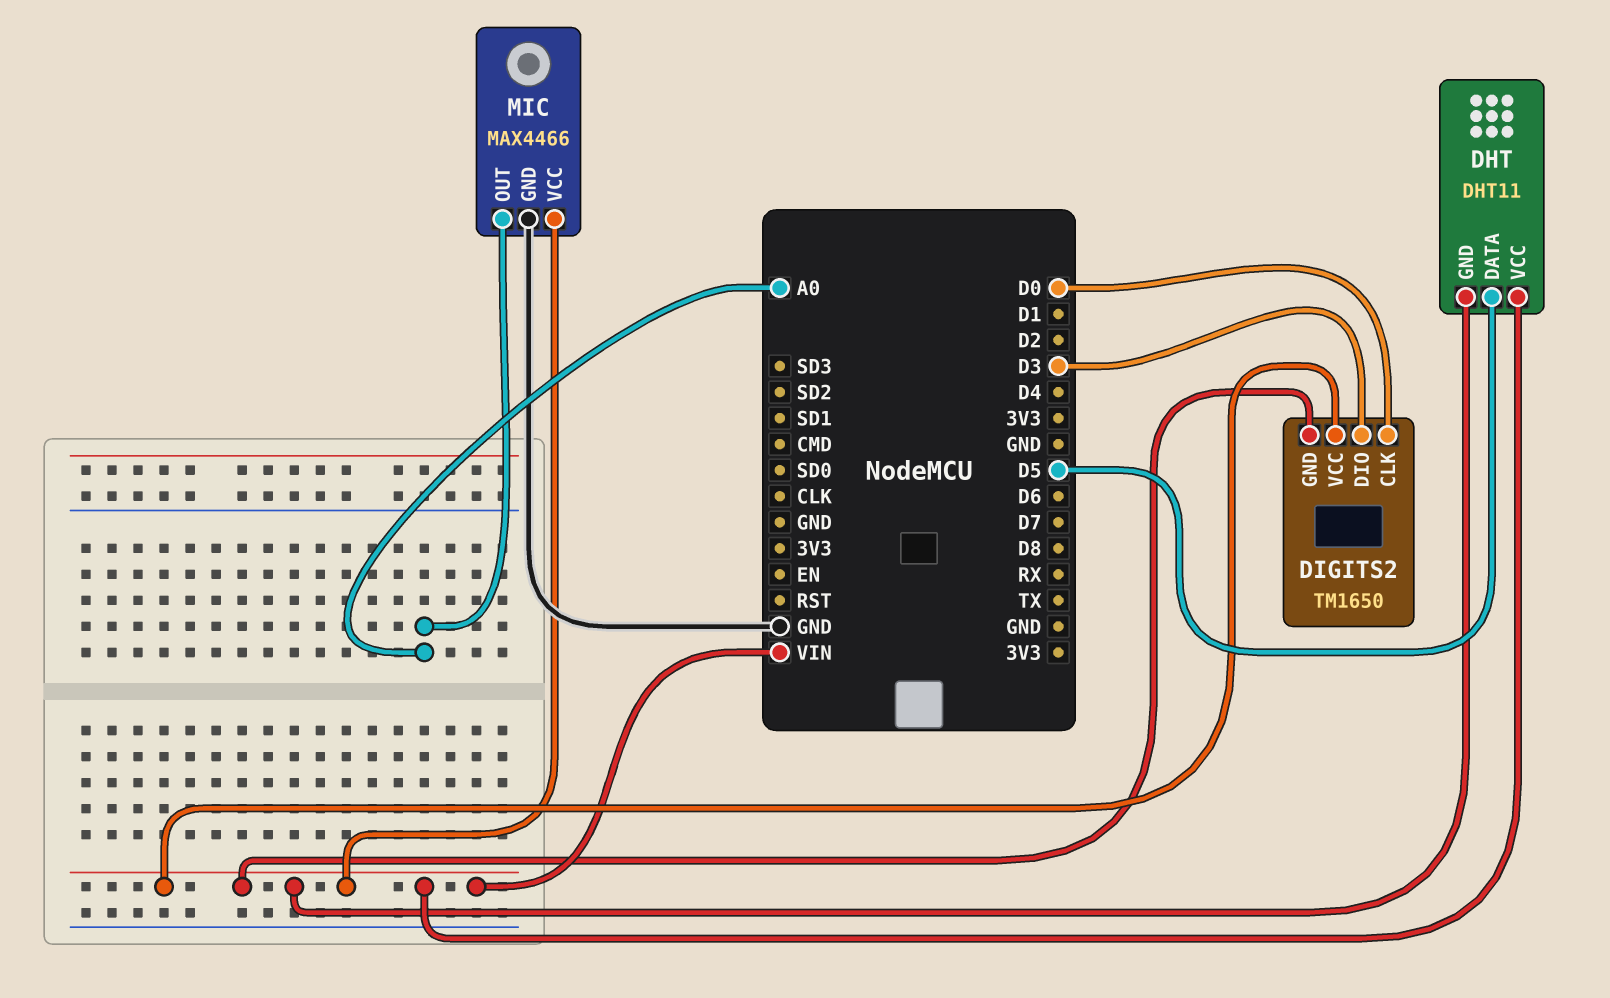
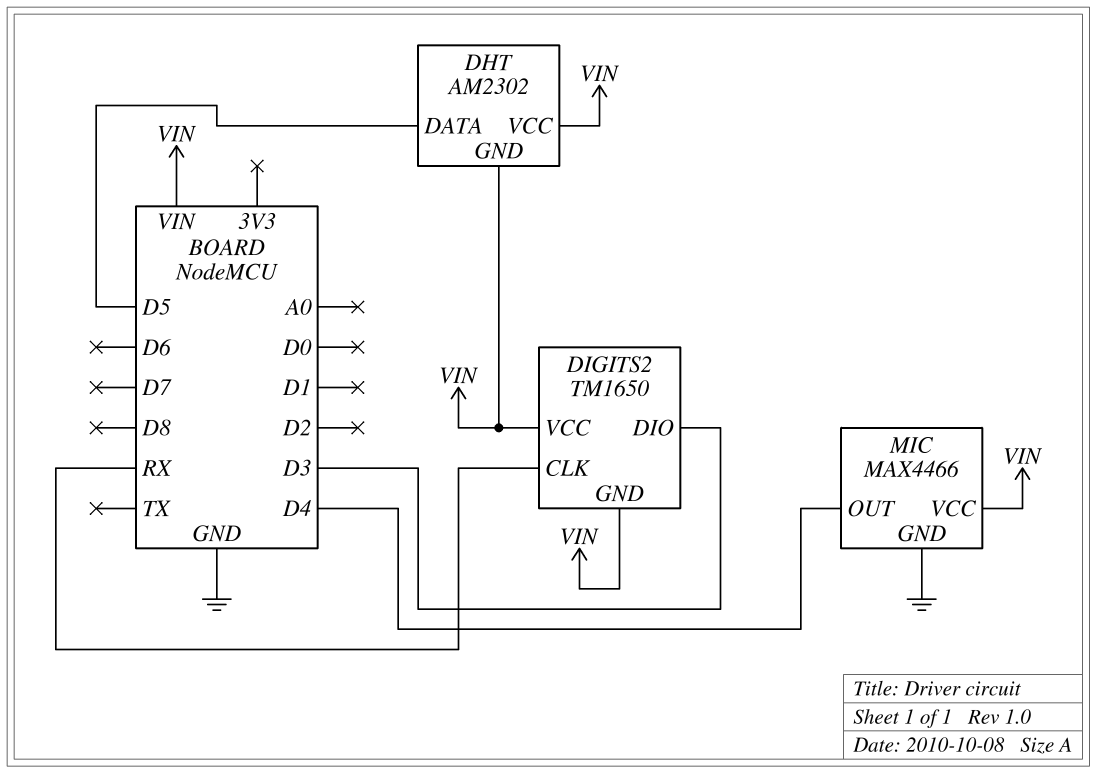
DHT: DHT11 -> AM2302
DIGITS2 pin CLK: D0 -> RX
MIC pin OUT: A0 -> D4

